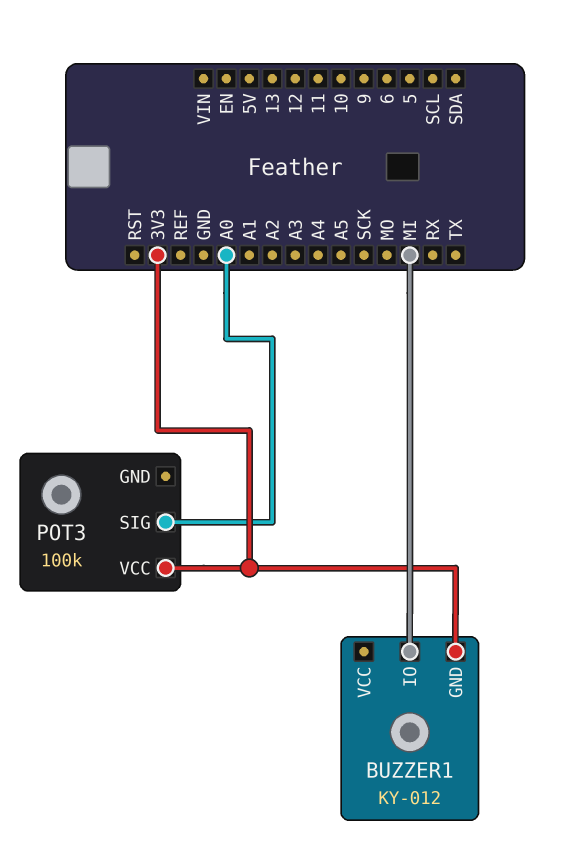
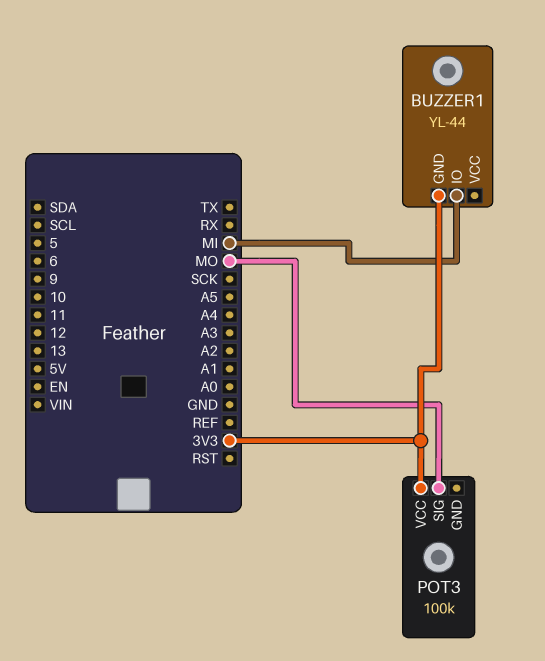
BUZZER1: KY-012 -> YL-44
POT3 pin SIG: A0 -> MO

